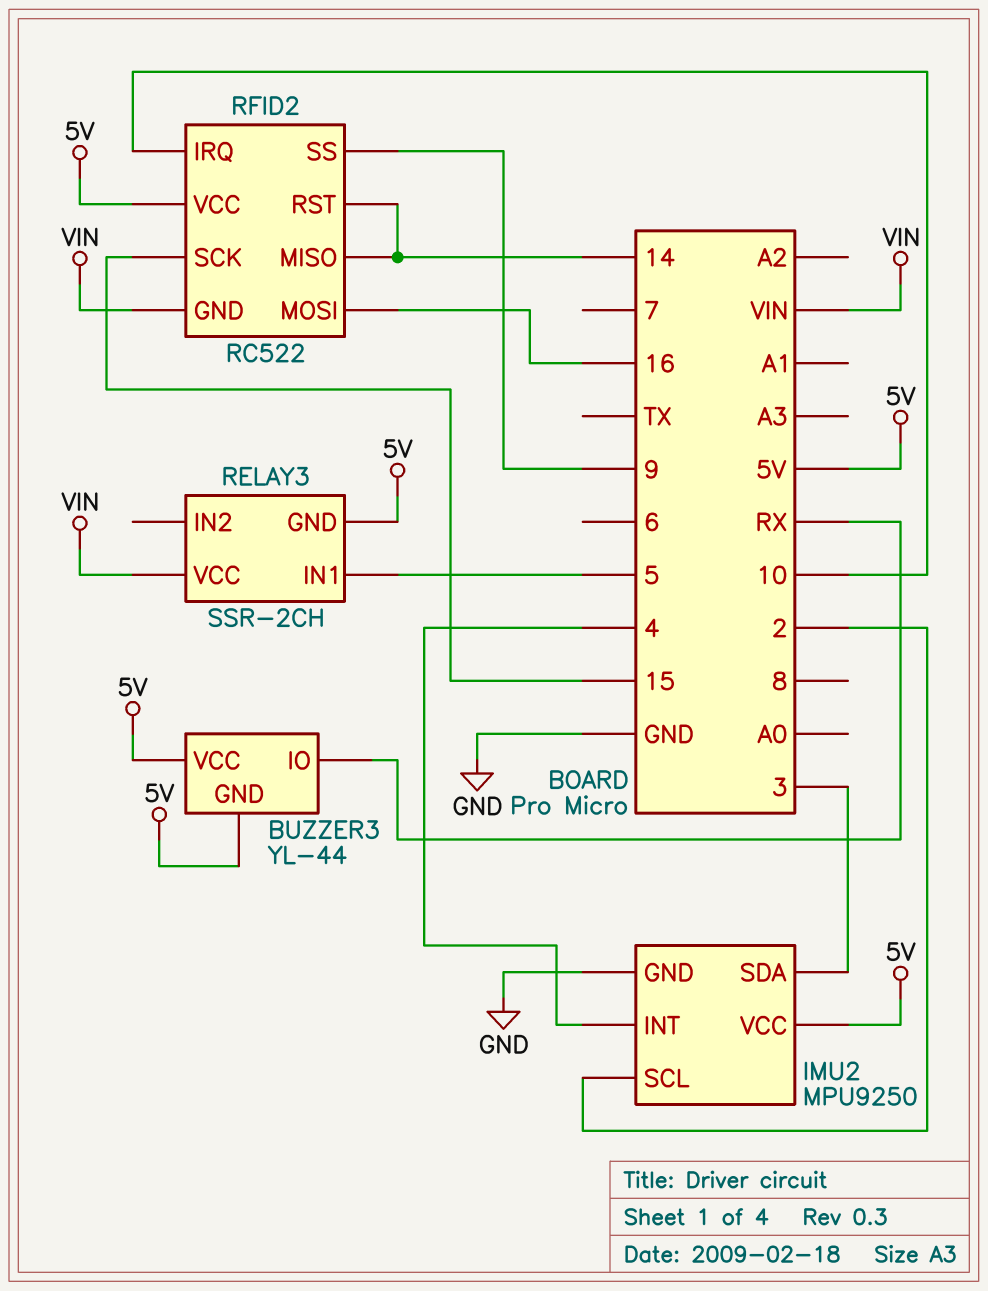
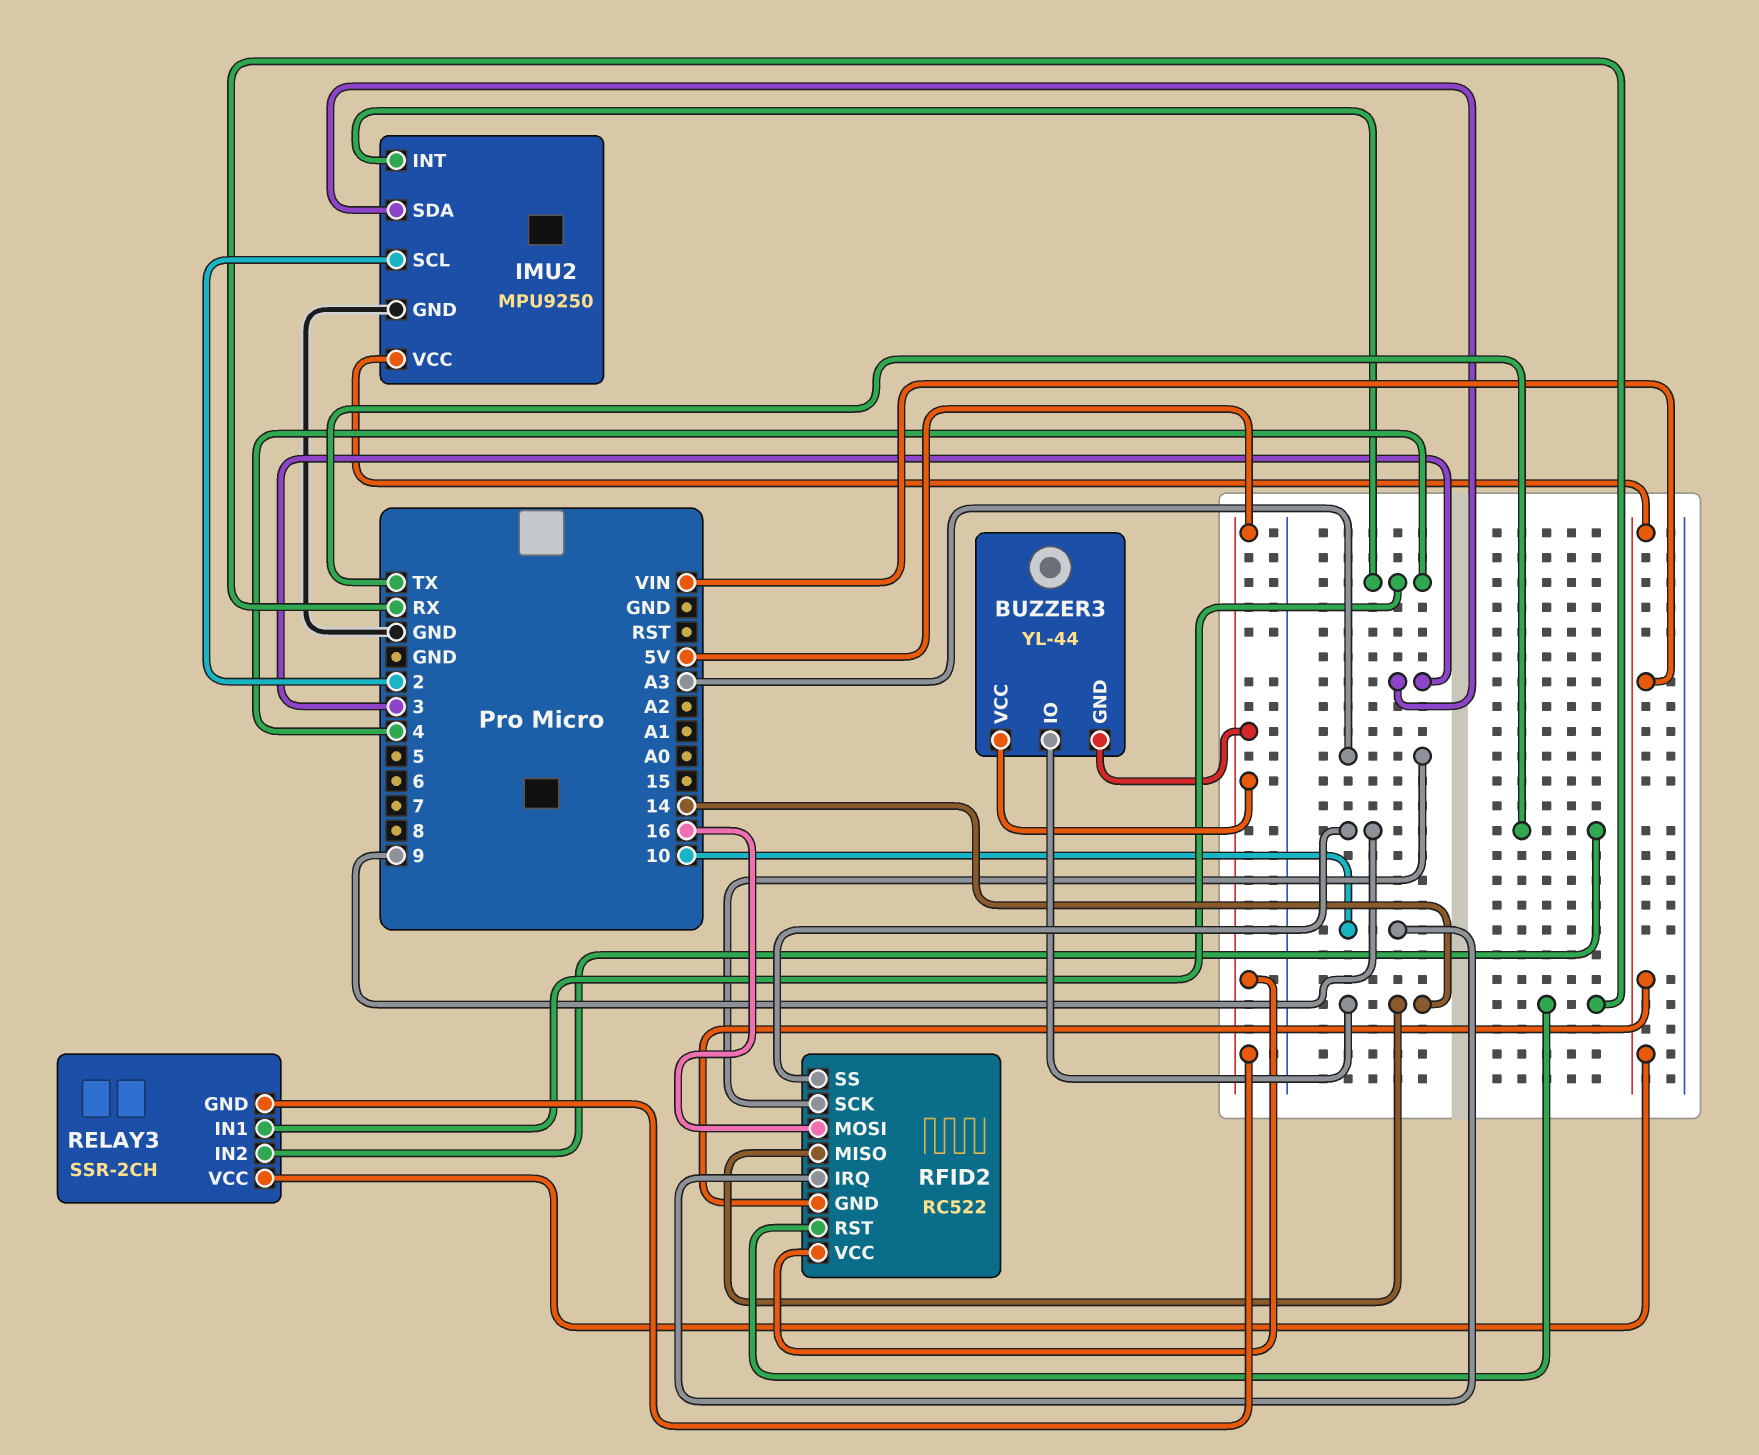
BUZZER3 pin IO: RX -> 14
IMU2 pin VCC: 5V -> VIN
RELAY3 pin IN1: 5 -> 4
RELAY3 pin IN2: none -> TX
RFID2 pin RST: 14 -> RX
RFID2 pin SCK: 15 -> A3

